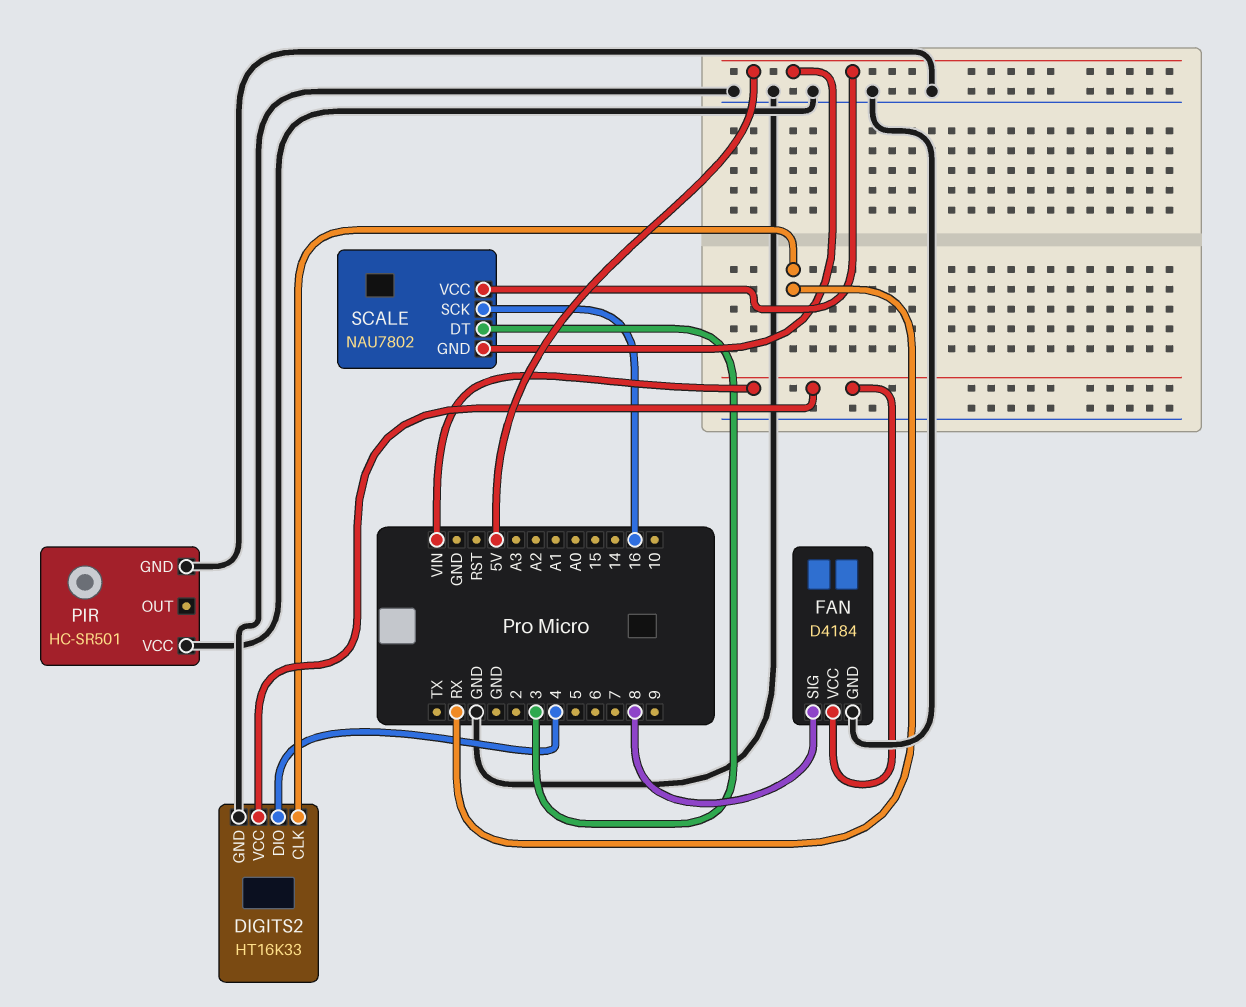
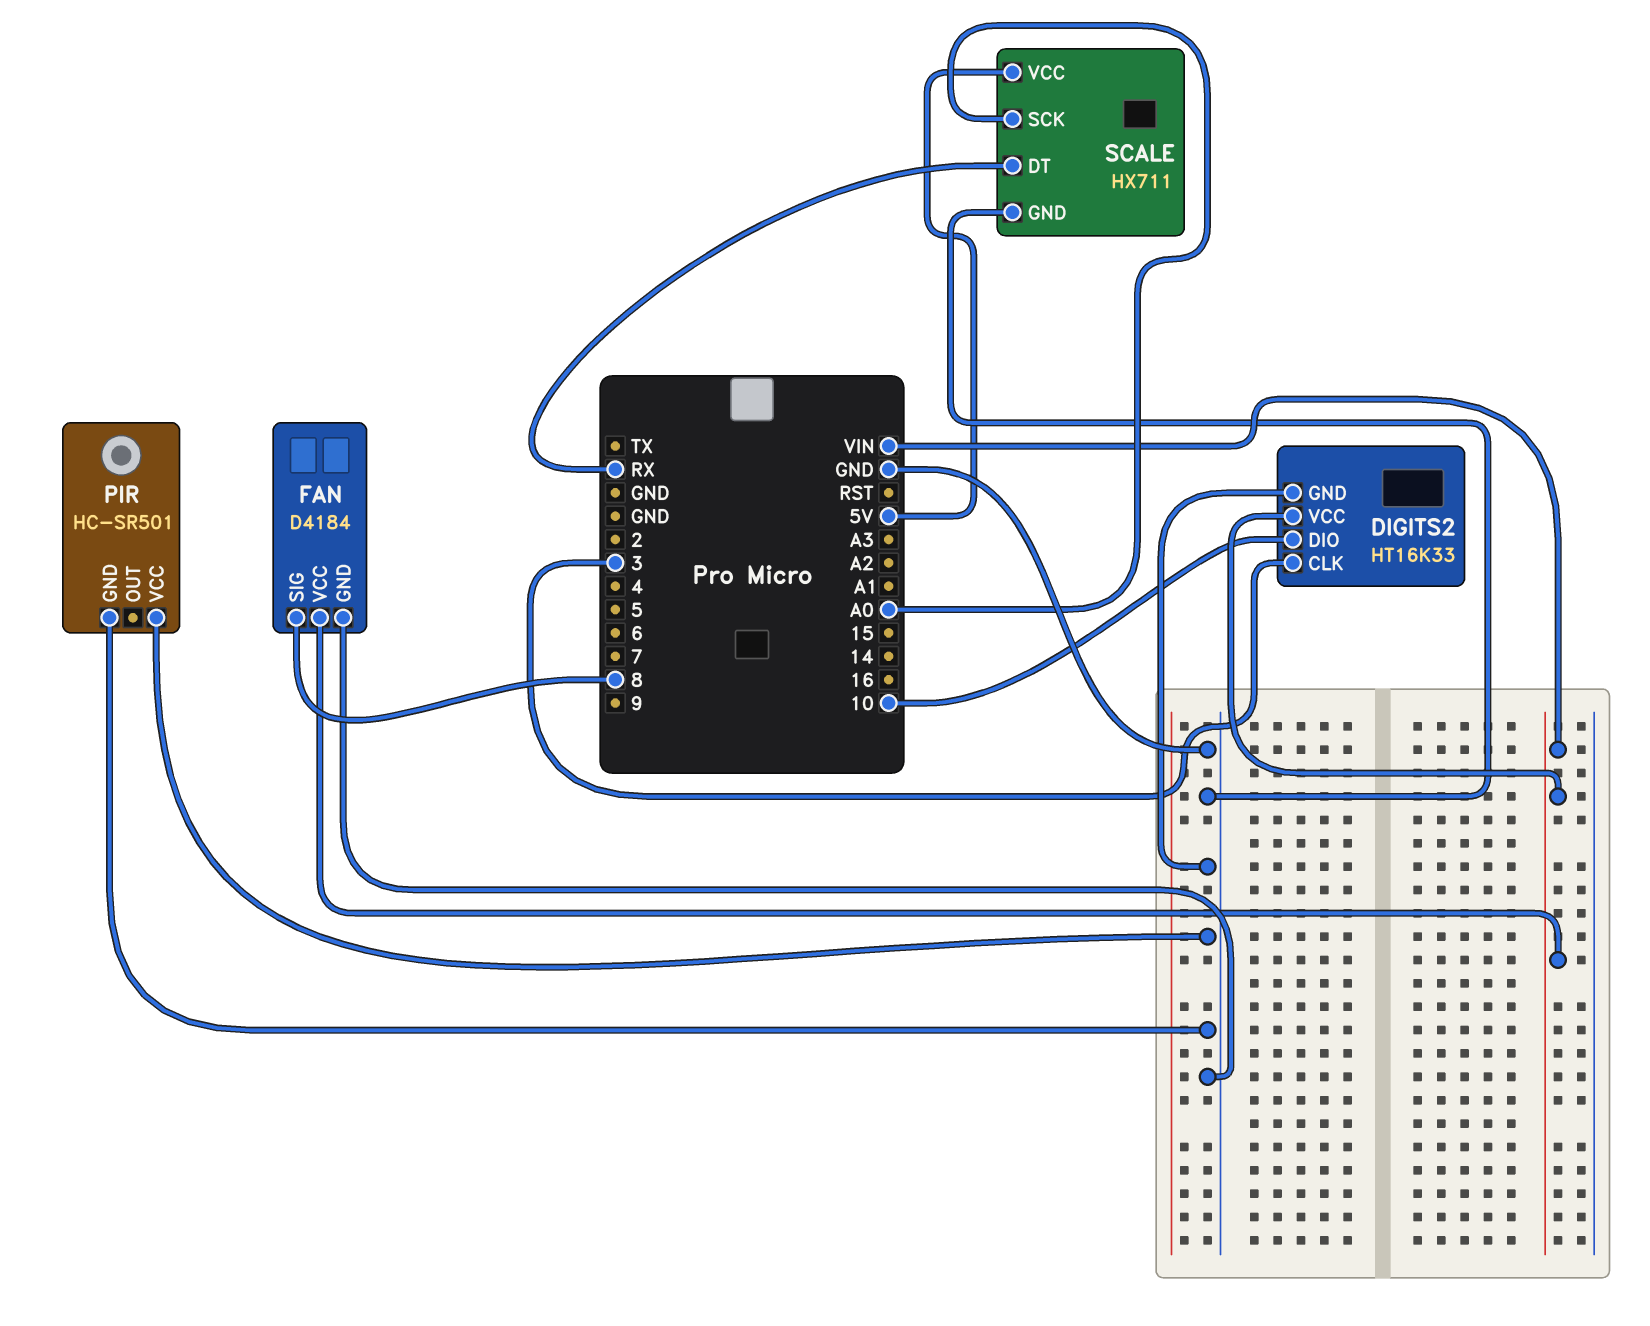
DIGITS2 pin CLK: RX -> 3
DIGITS2 pin DIO: 4 -> 10
SCALE: NAU7802 -> HX711
SCALE pin DT: 3 -> RX
SCALE pin GND: 5V -> GND
SCALE pin SCK: 16 -> A0

